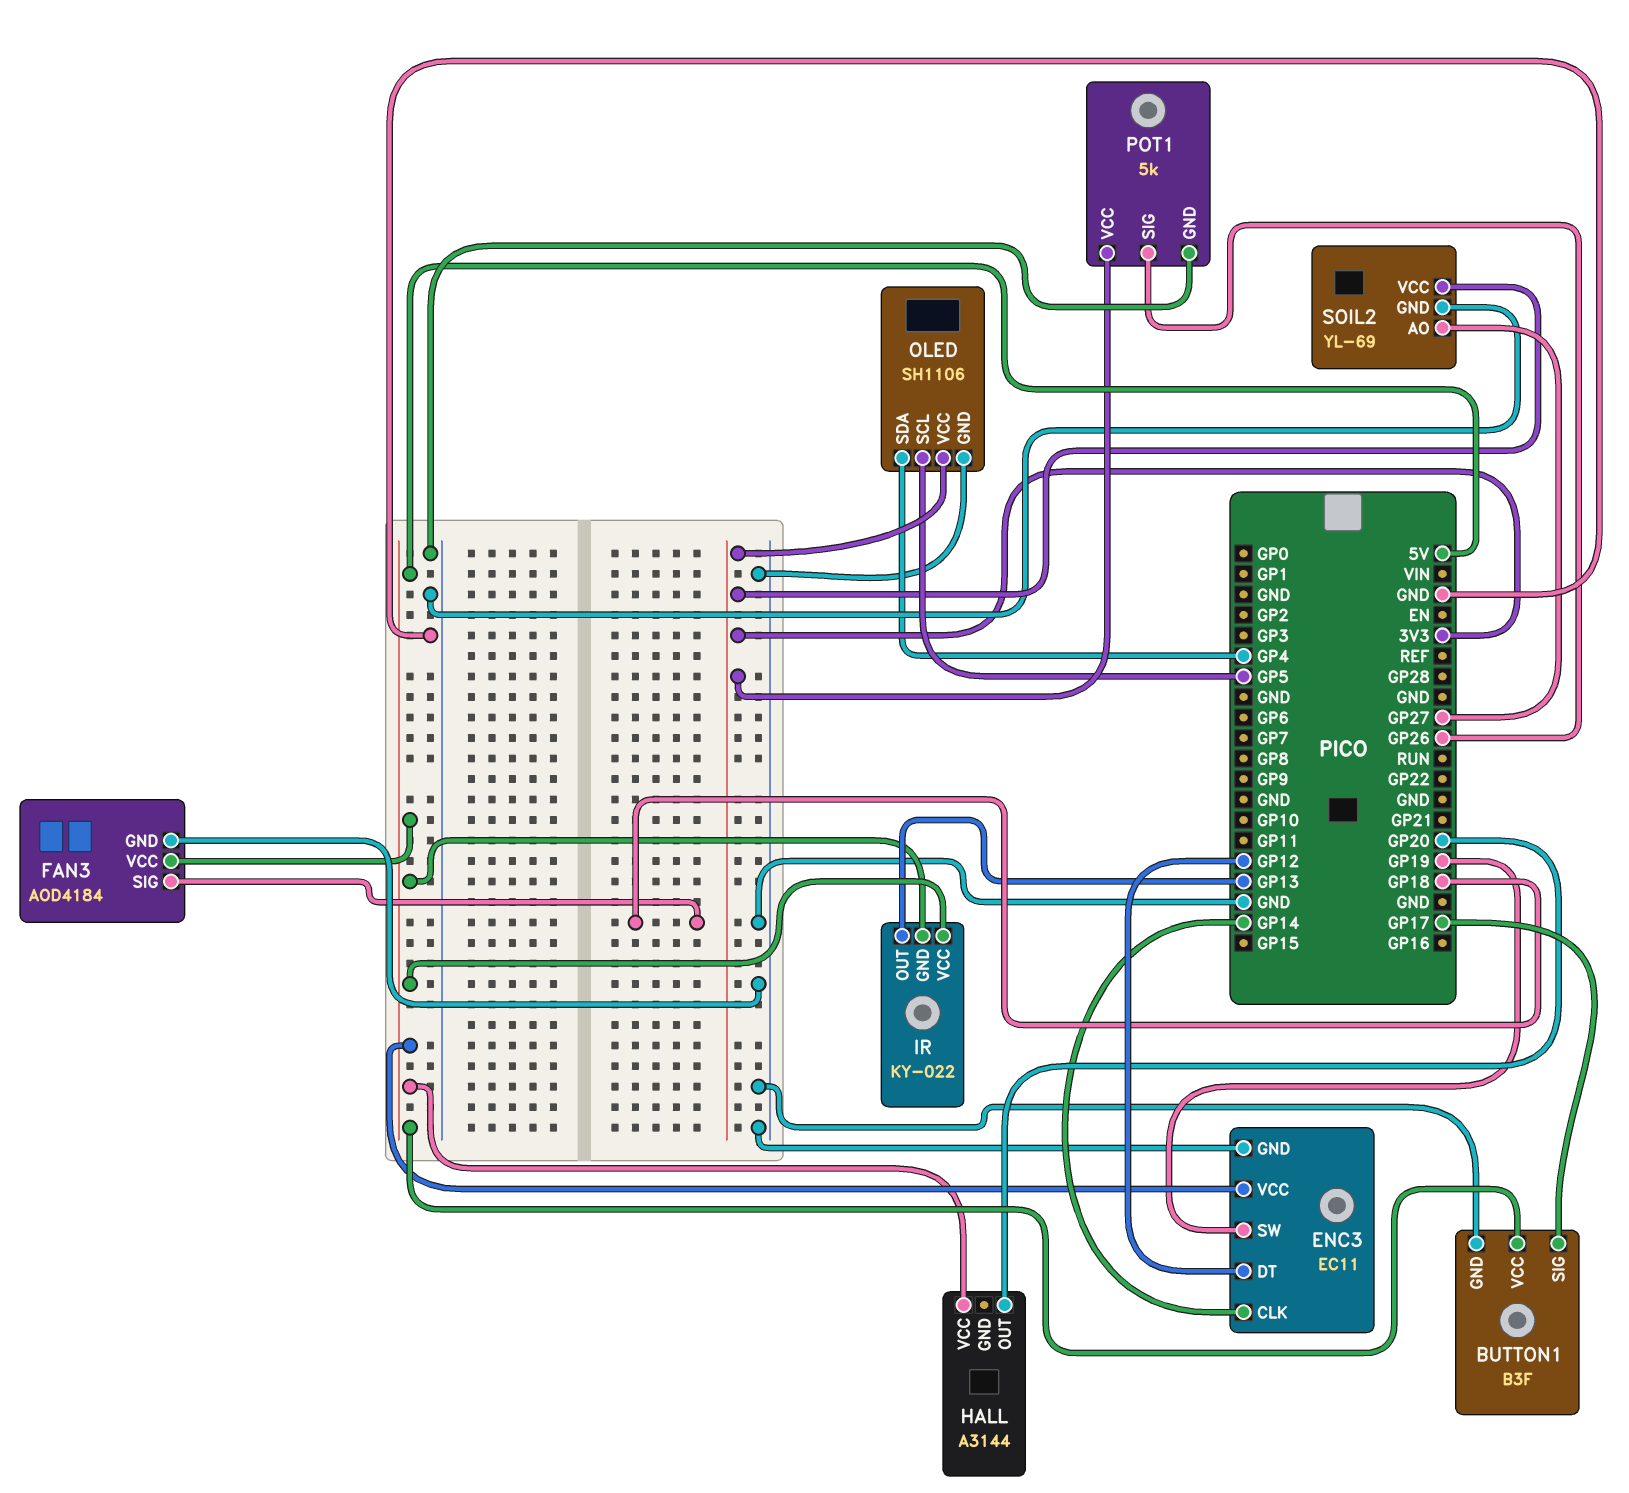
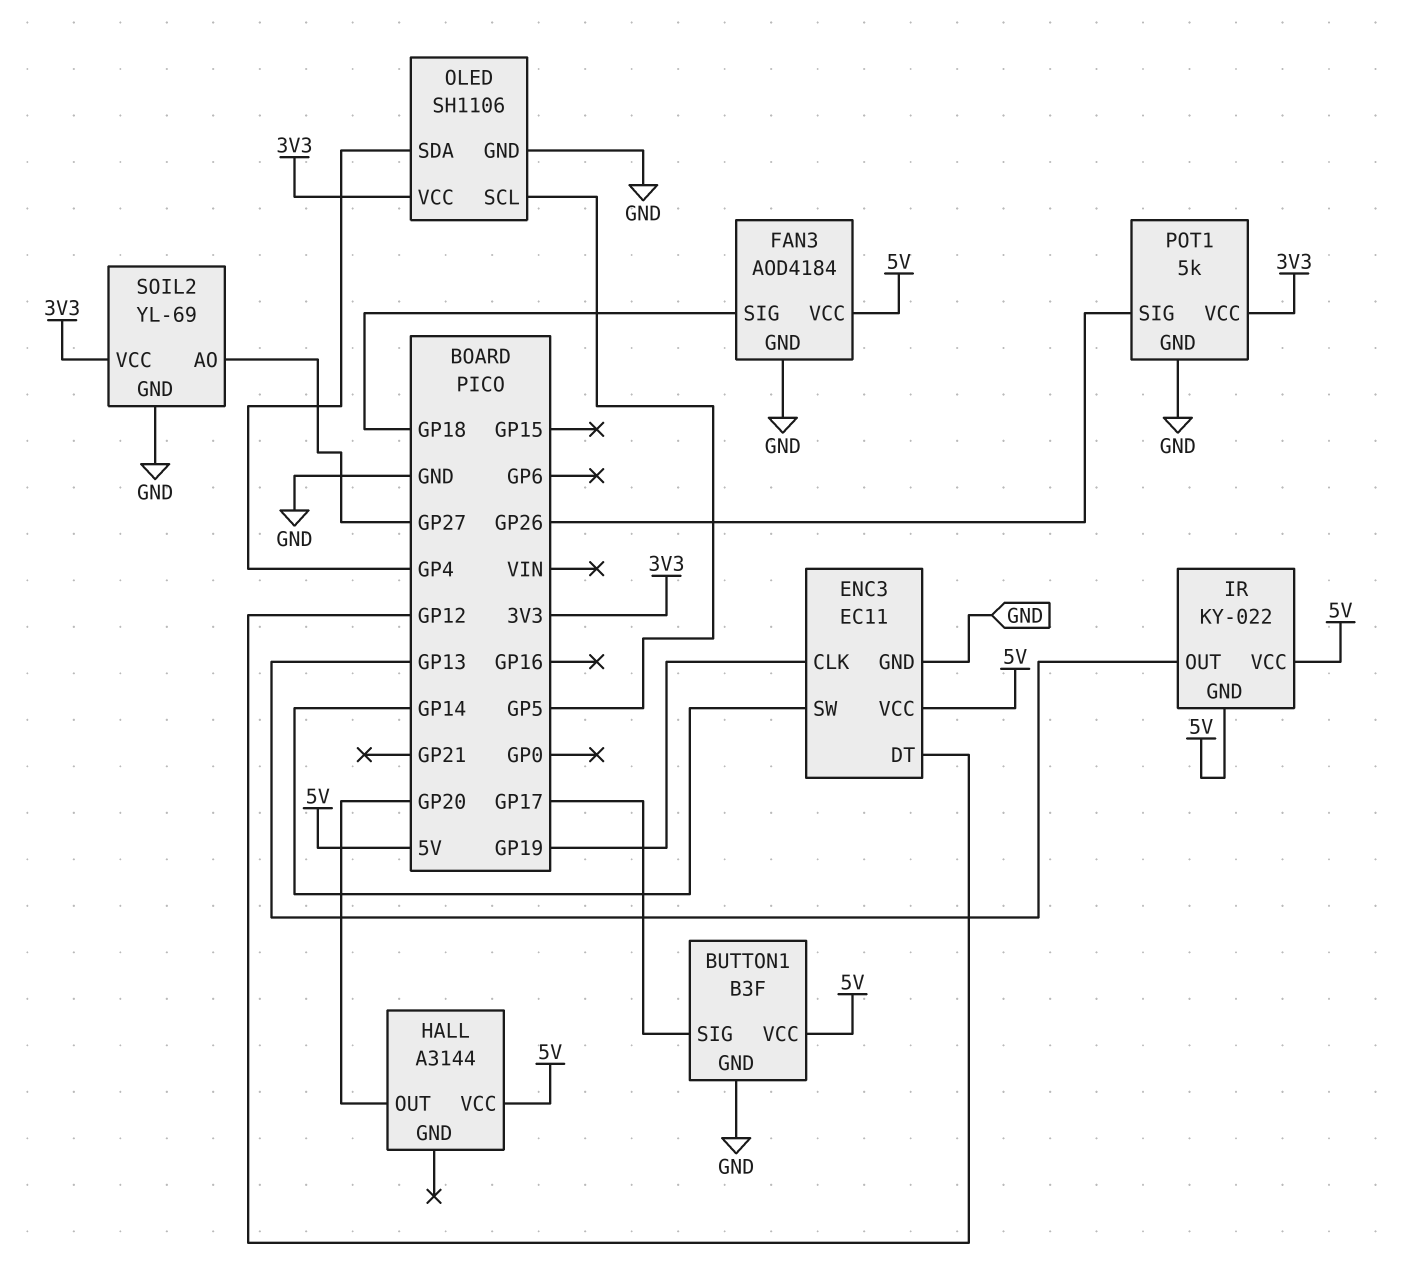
ENC3 pin CLK: GP14 -> GP19
ENC3 pin SW: GP19 -> GP14

